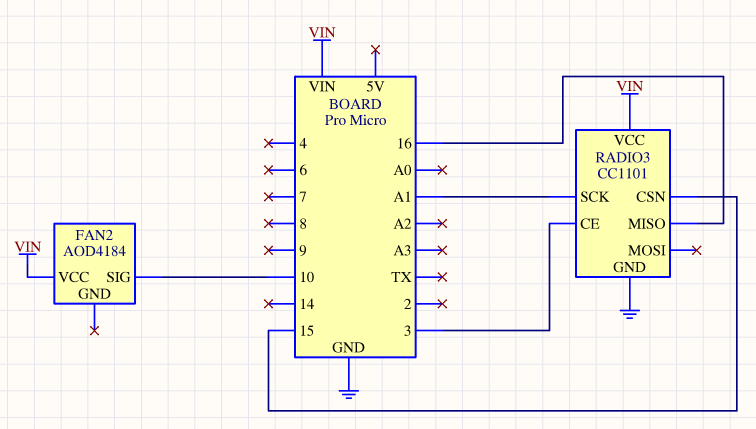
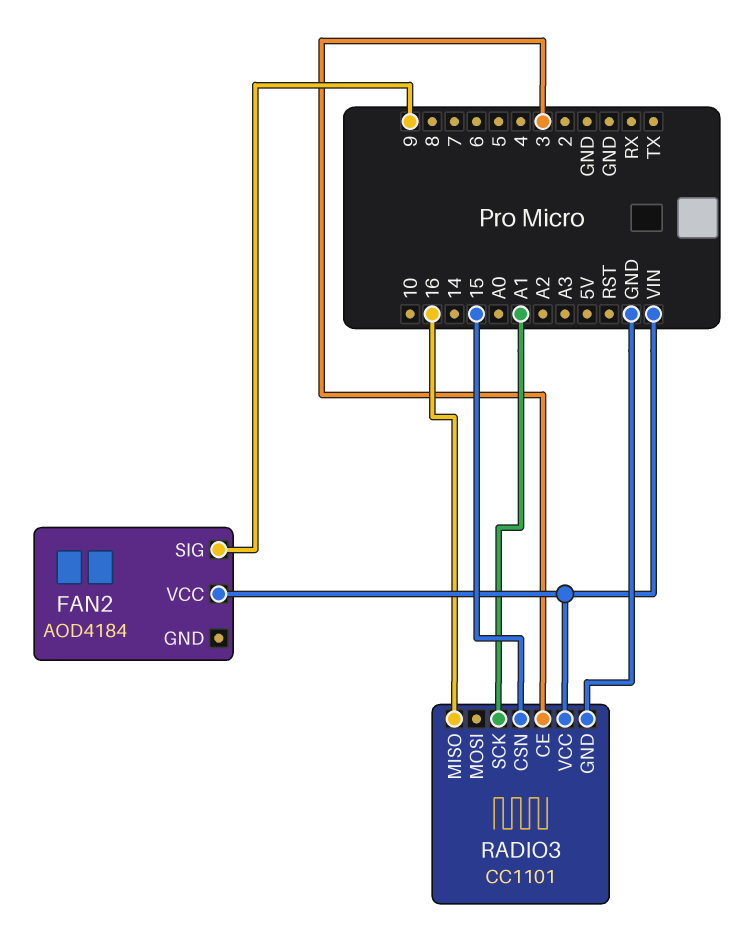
FAN2 pin SIG: 10 -> 9

